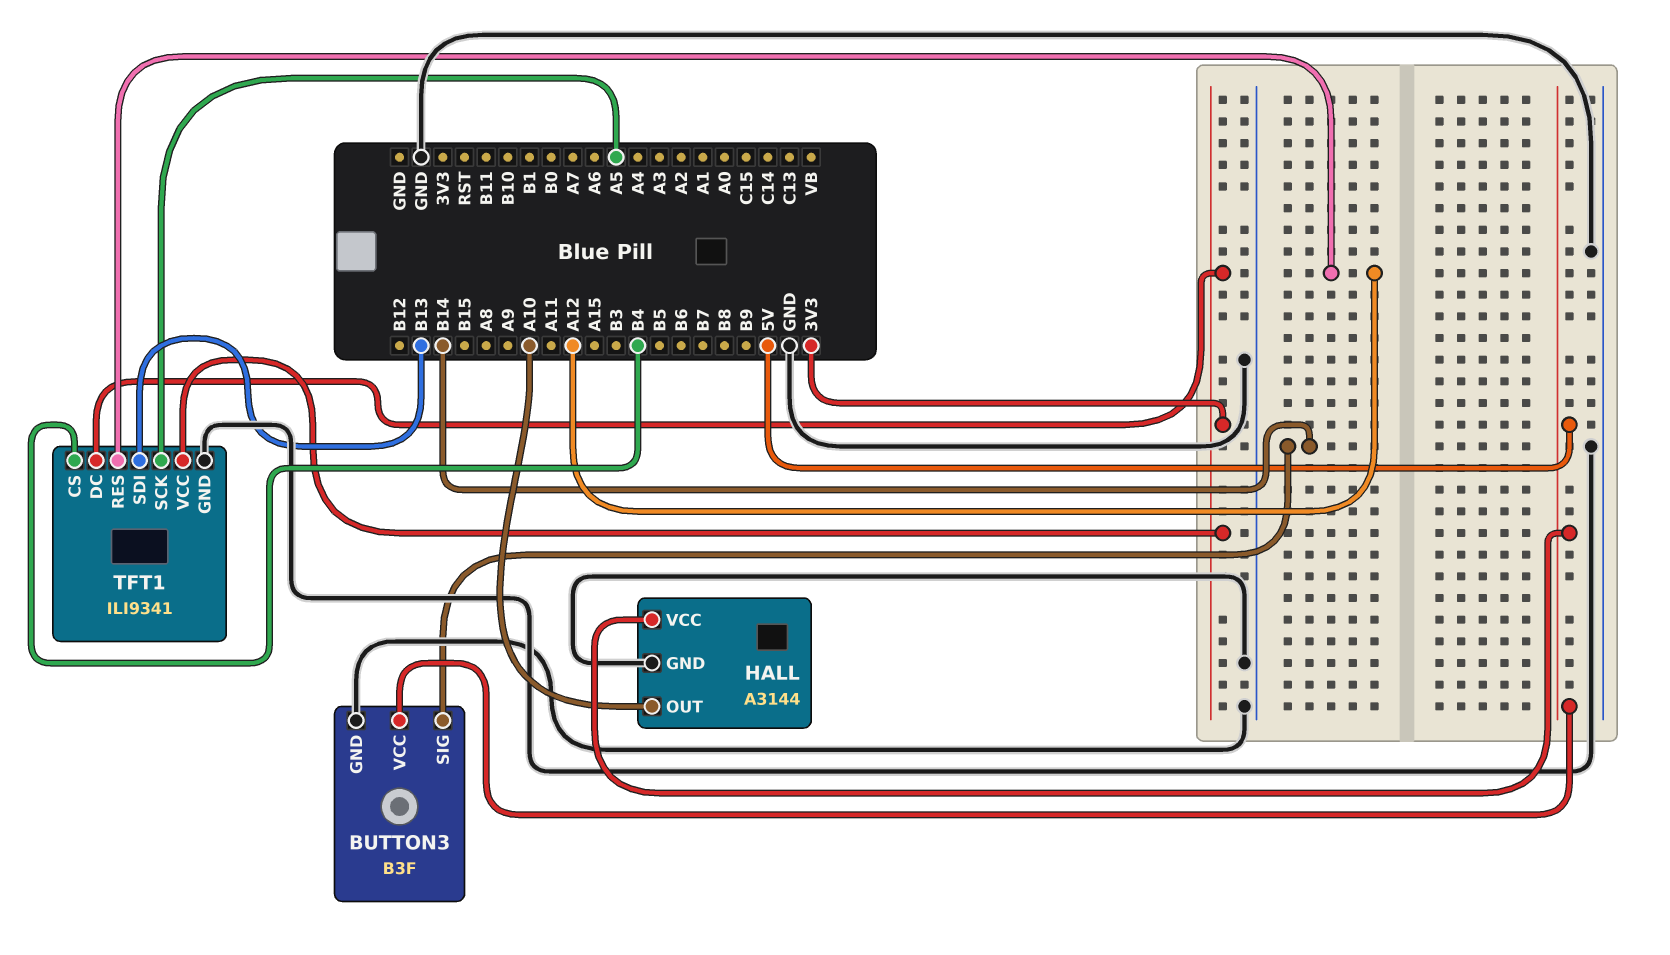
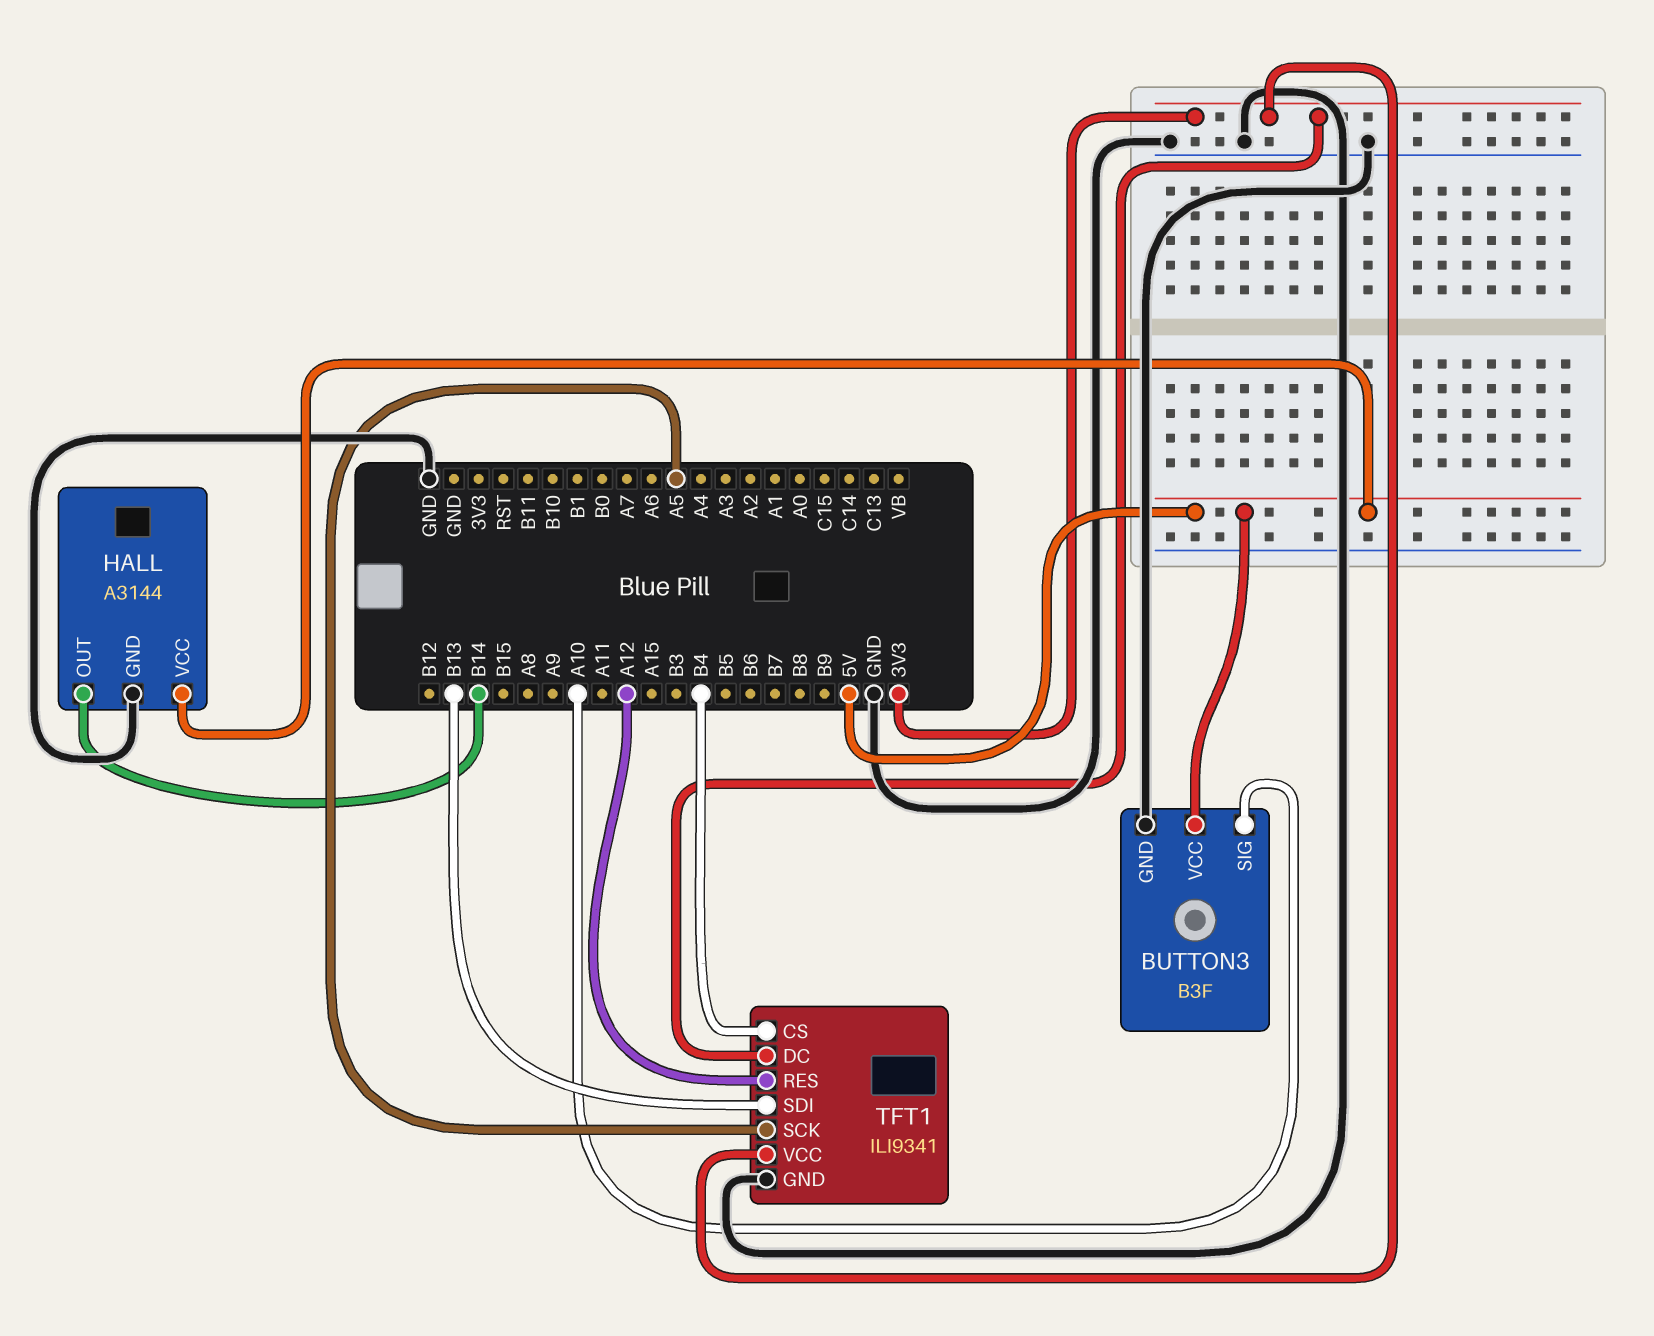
BUTTON3 pin SIG: B14 -> A10
HALL pin OUT: A10 -> B14

